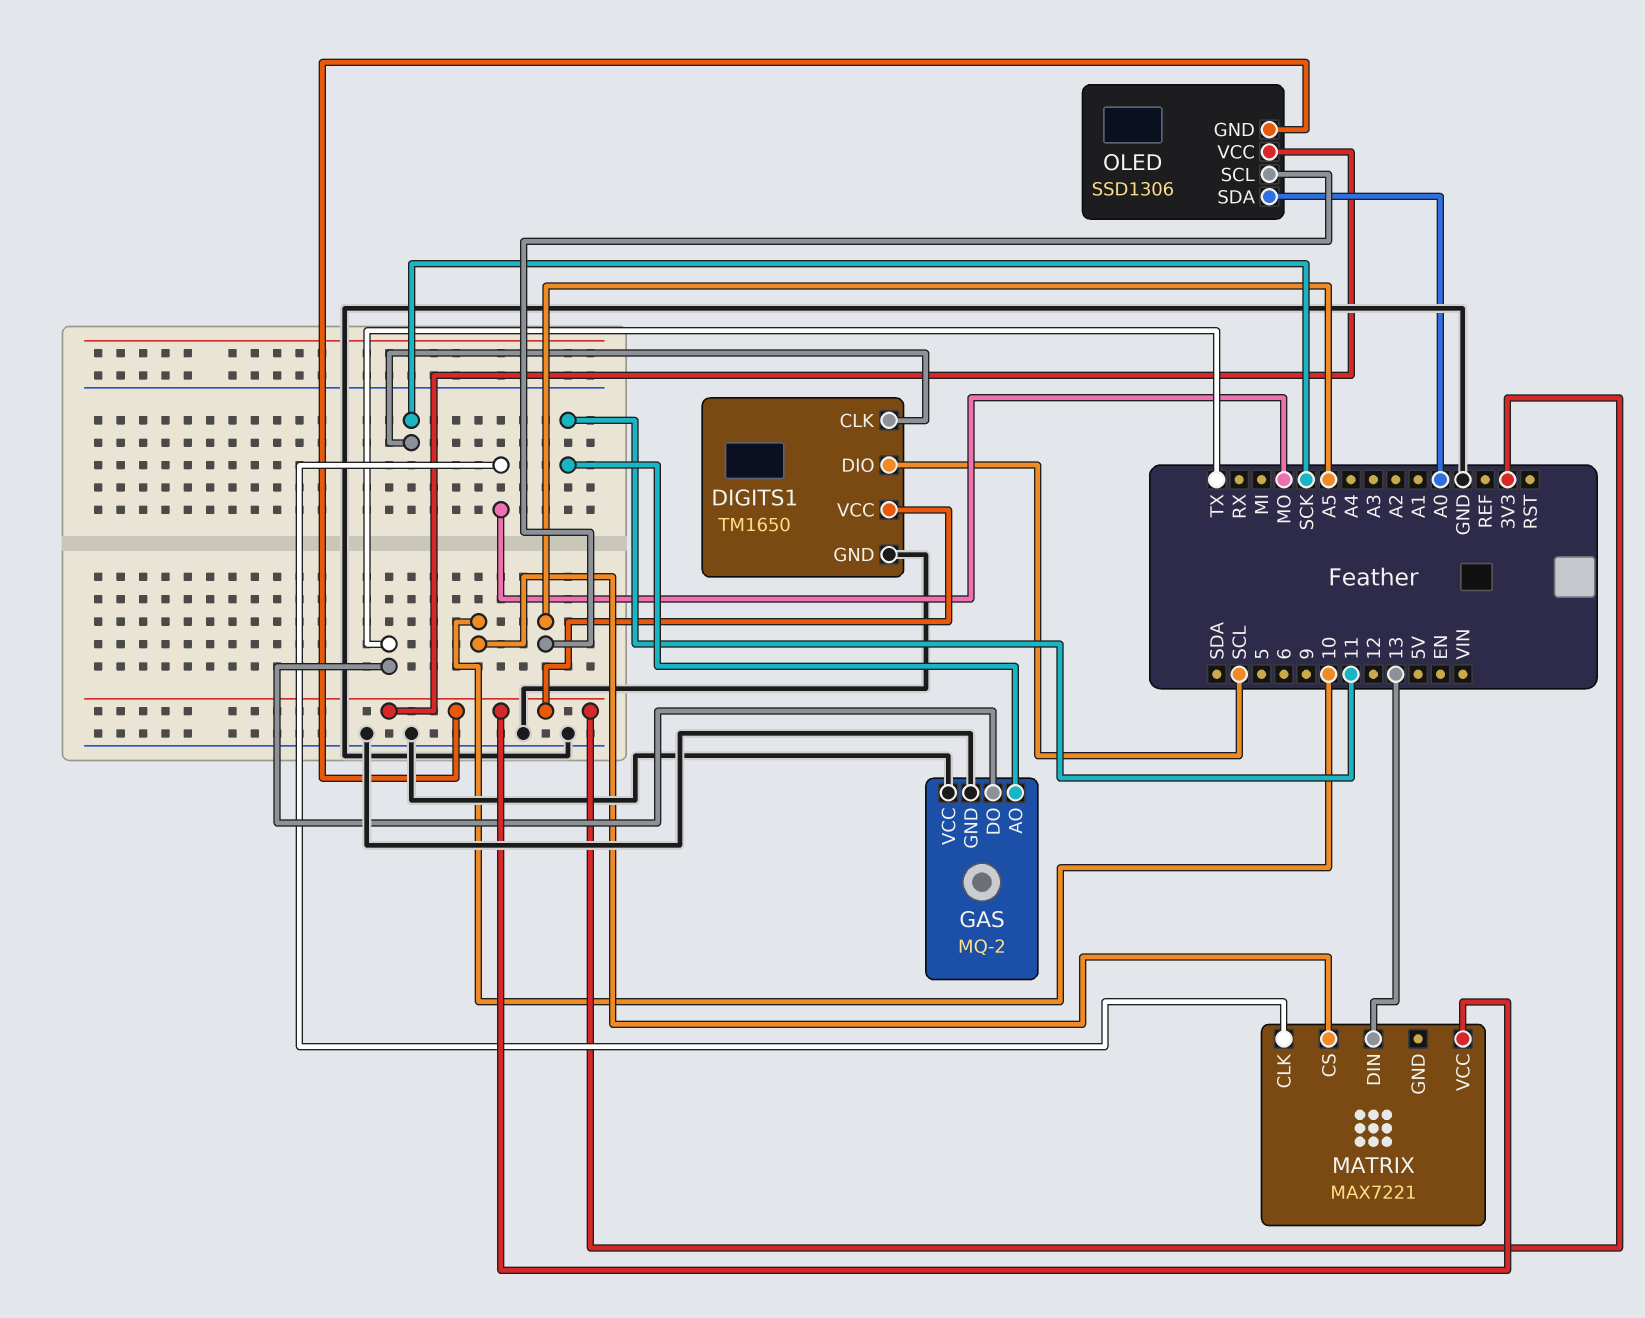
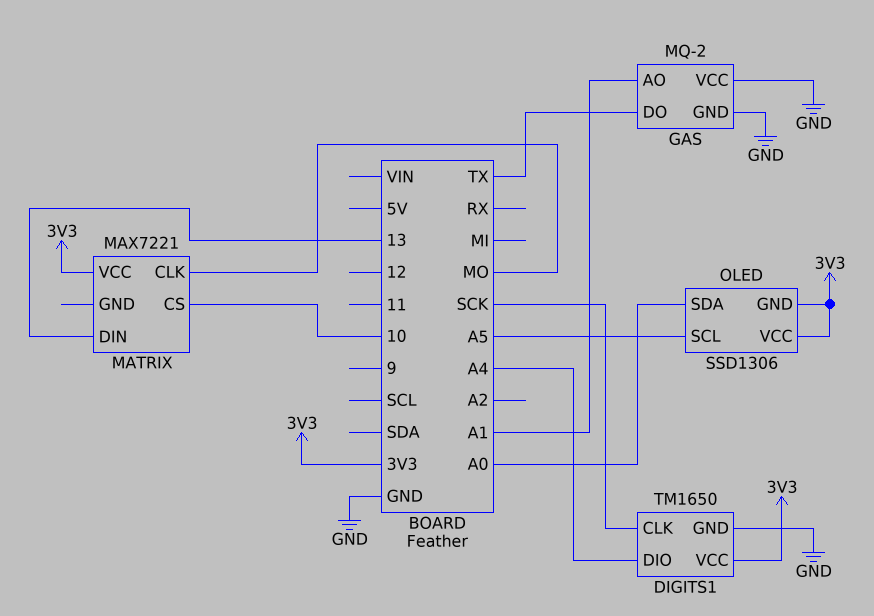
DIGITS1 pin DIO: SCL -> A4
GAS pin AO: 11 -> A1

